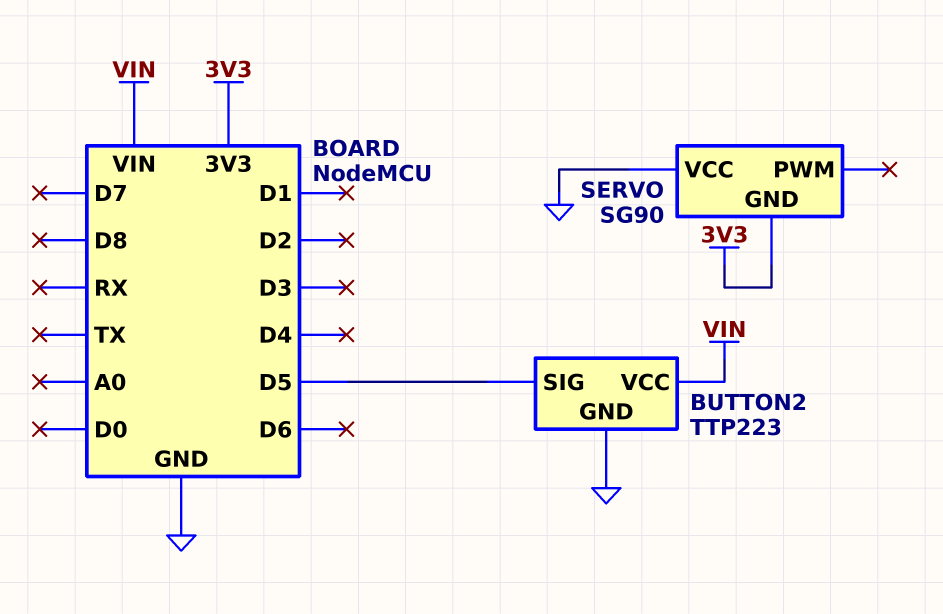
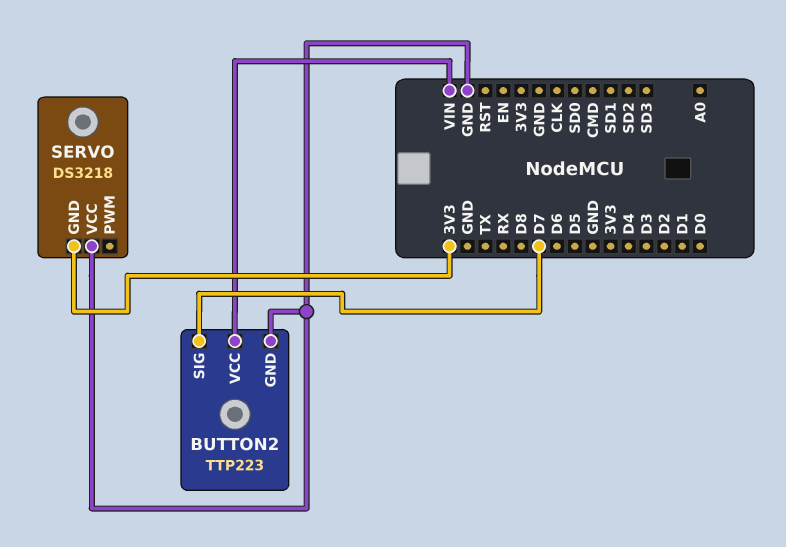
BUTTON2 pin SIG: D5 -> D7
SERVO: SG90 -> DS3218

